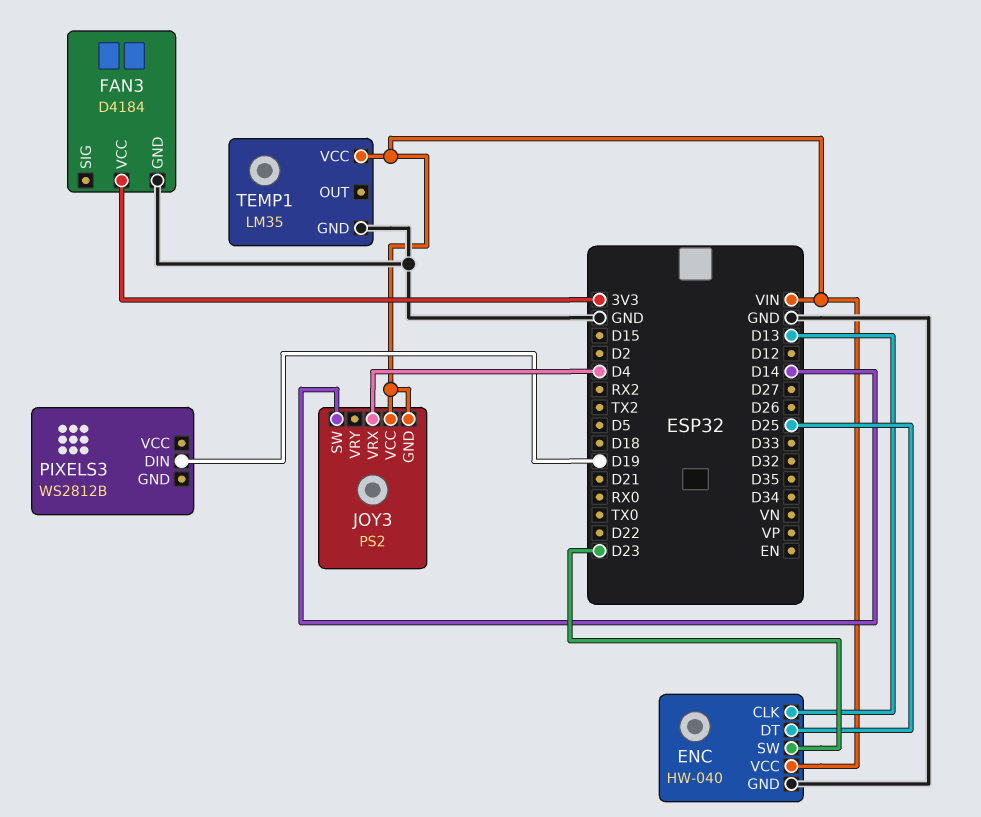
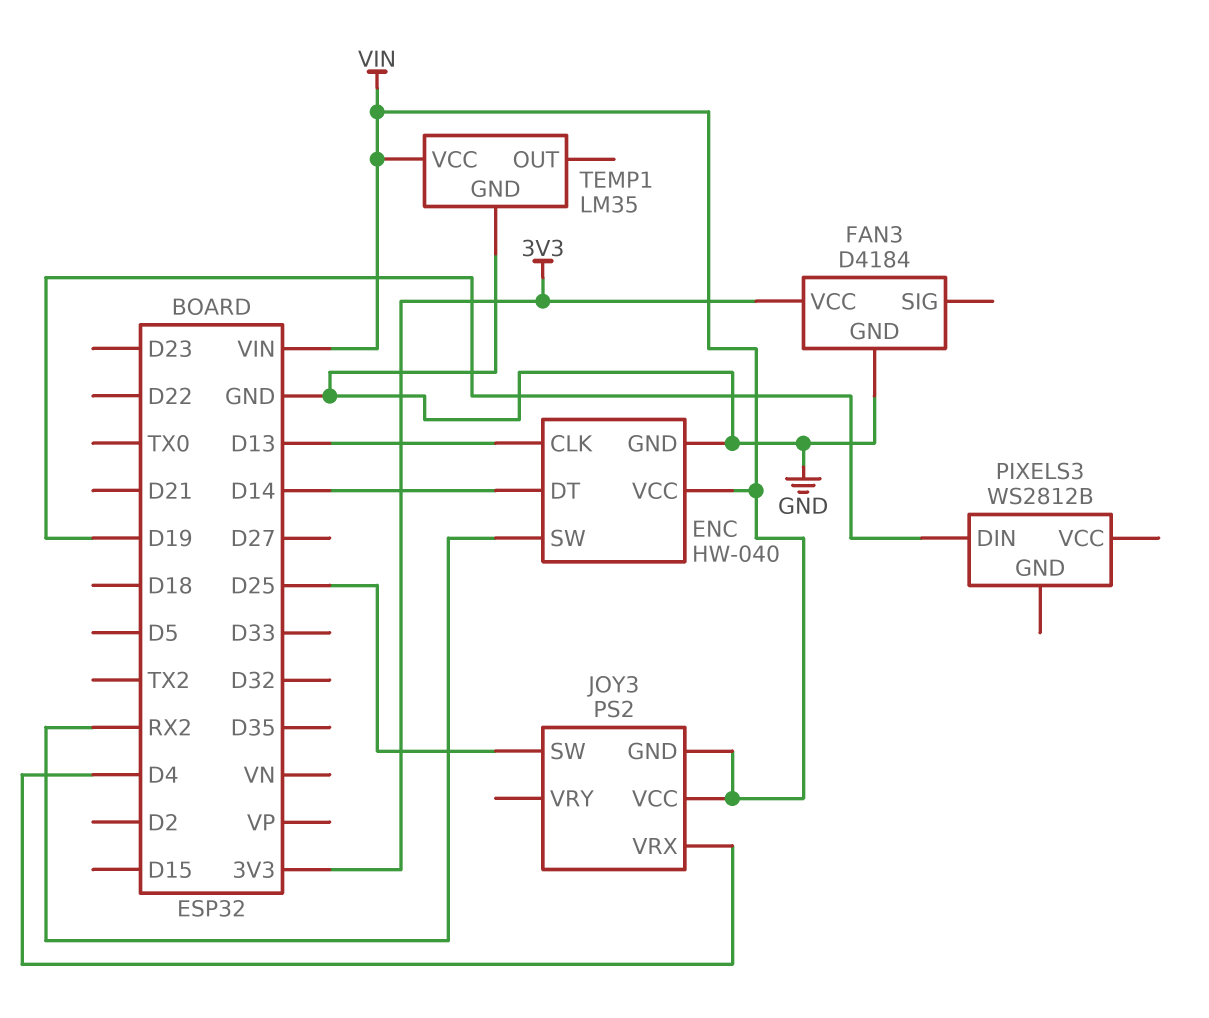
ENC pin DT: D25 -> D14
ENC pin SW: D23 -> RX2
JOY3 pin SW: D14 -> D25

